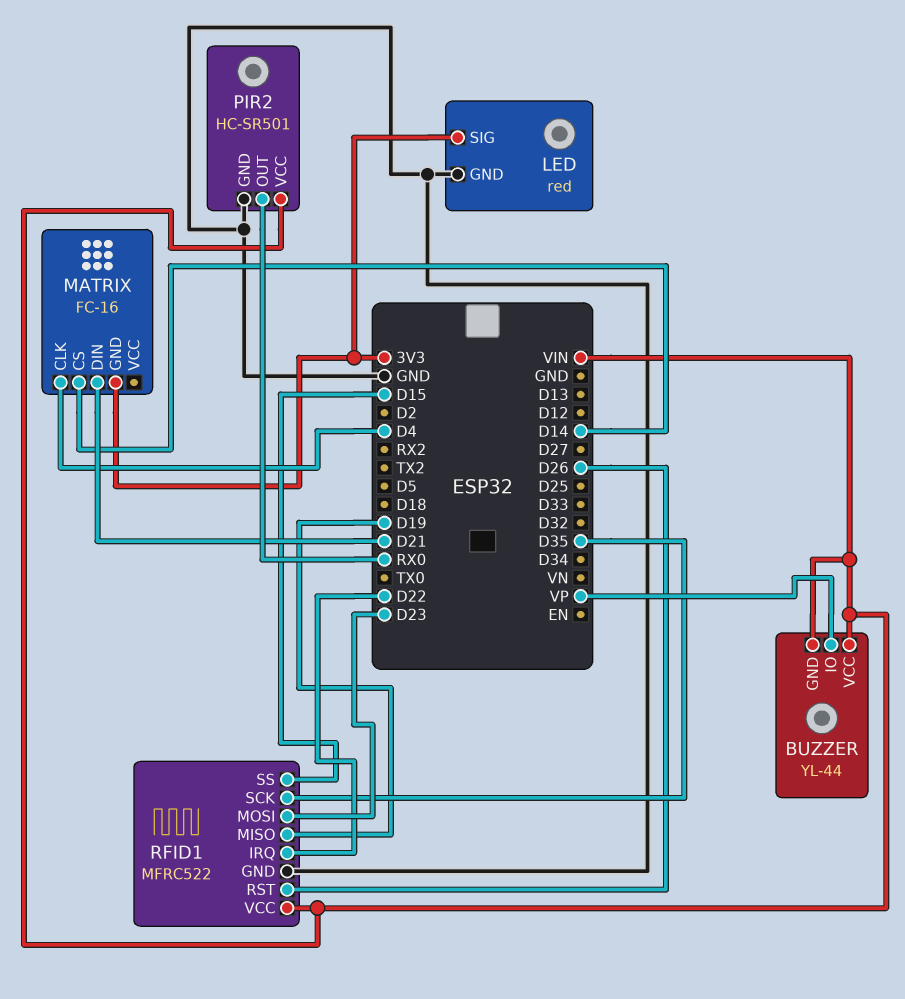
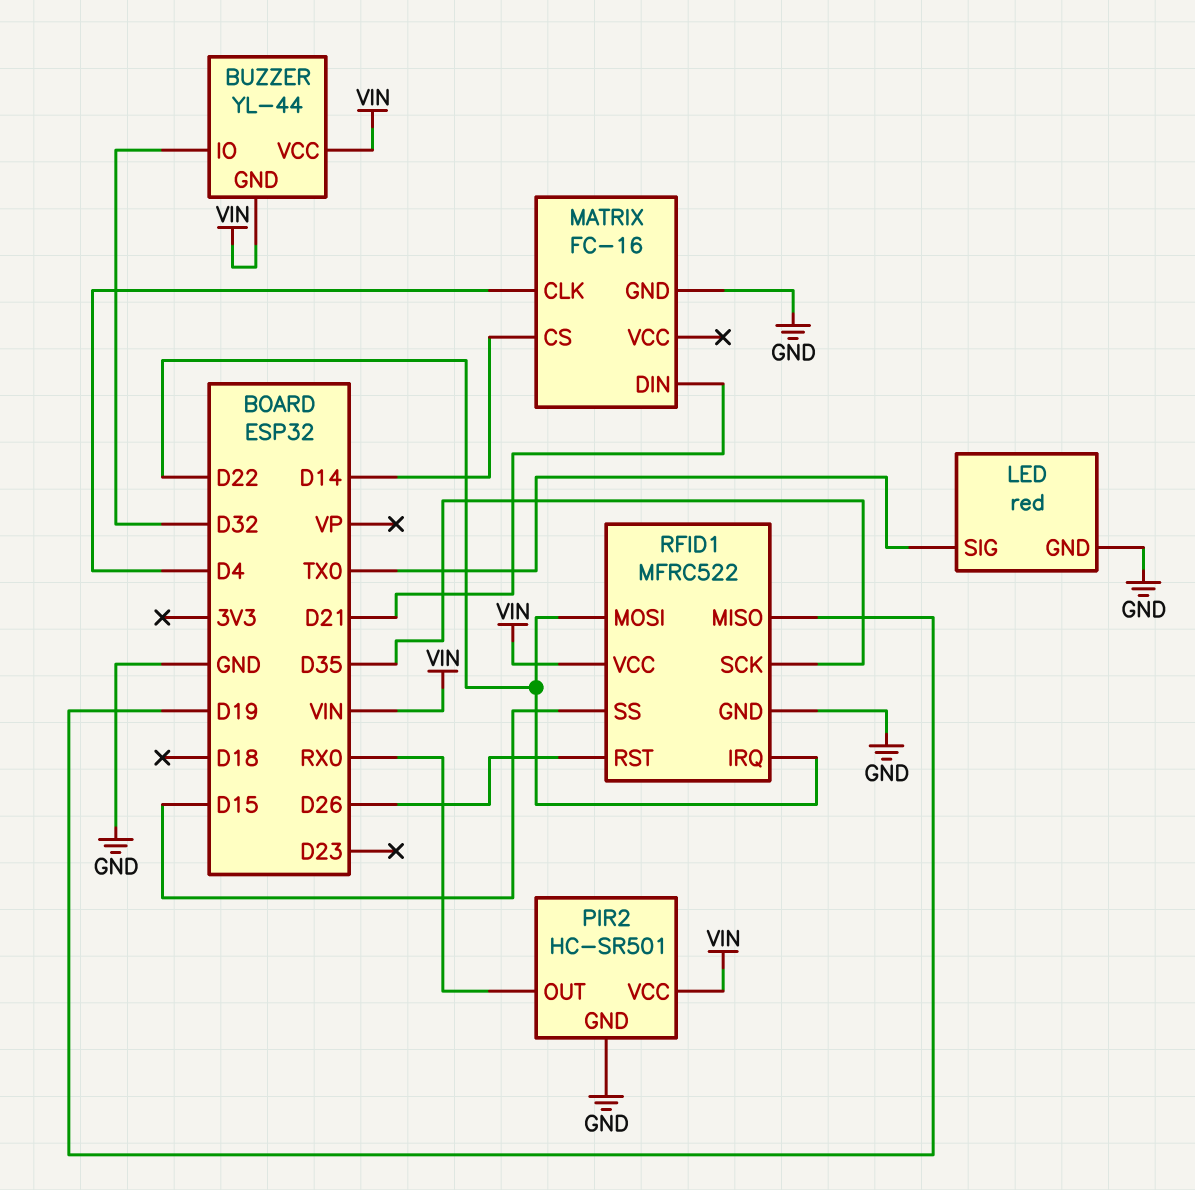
BUZZER pin IO: VP -> D32
LED pin SIG: 3V3 -> TX0
MATRIX pin GND: 3V3 -> GND
RFID1 pin MOSI: D23 -> D22

